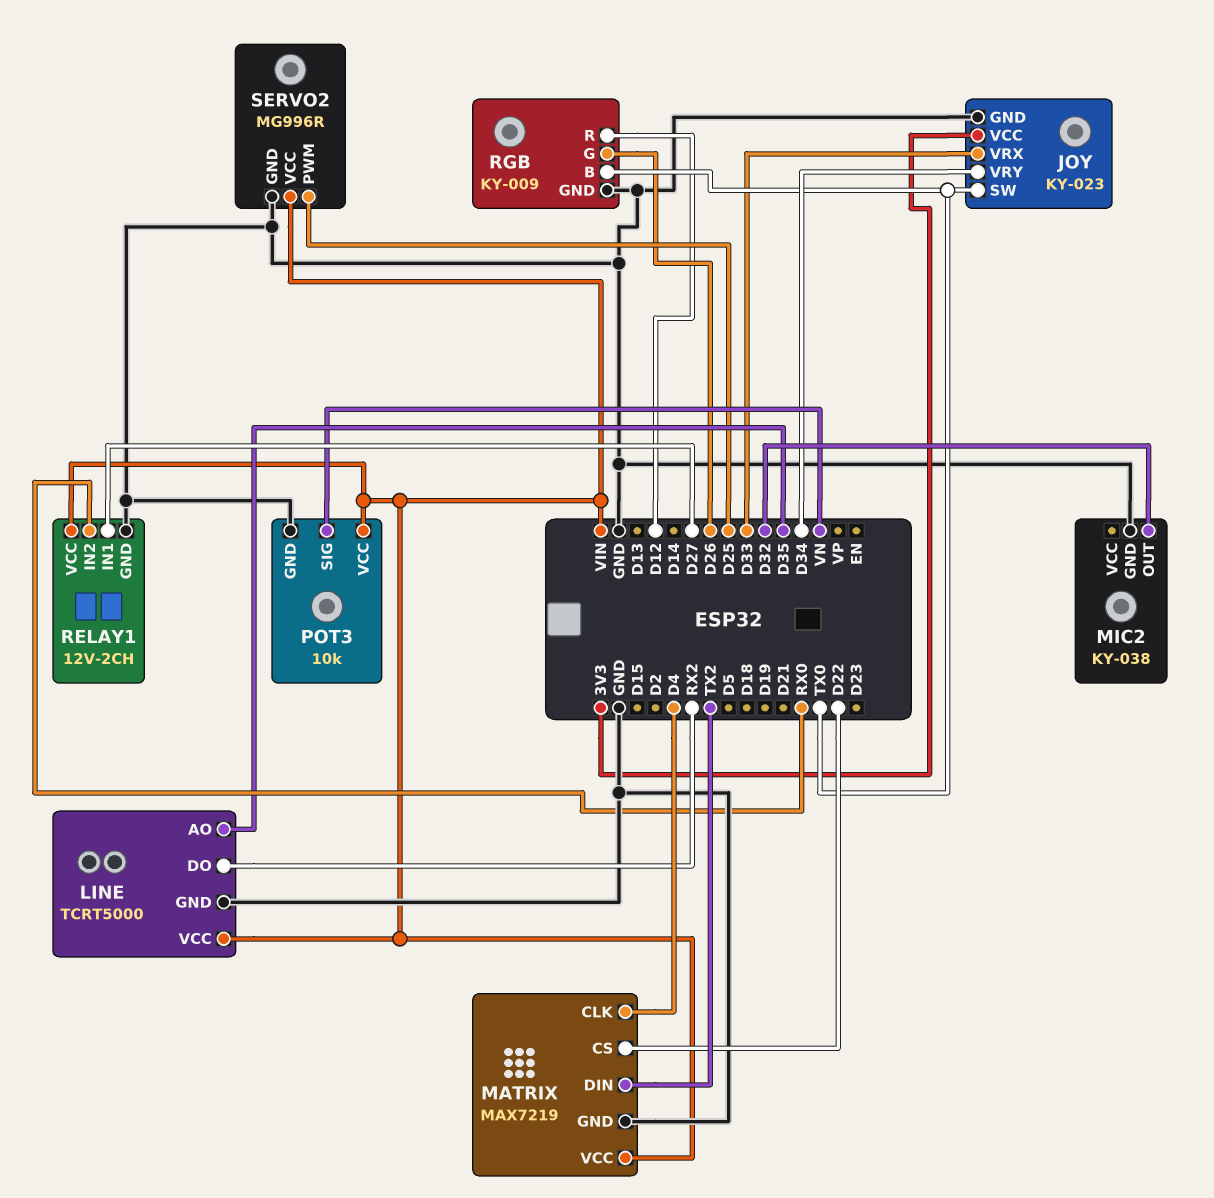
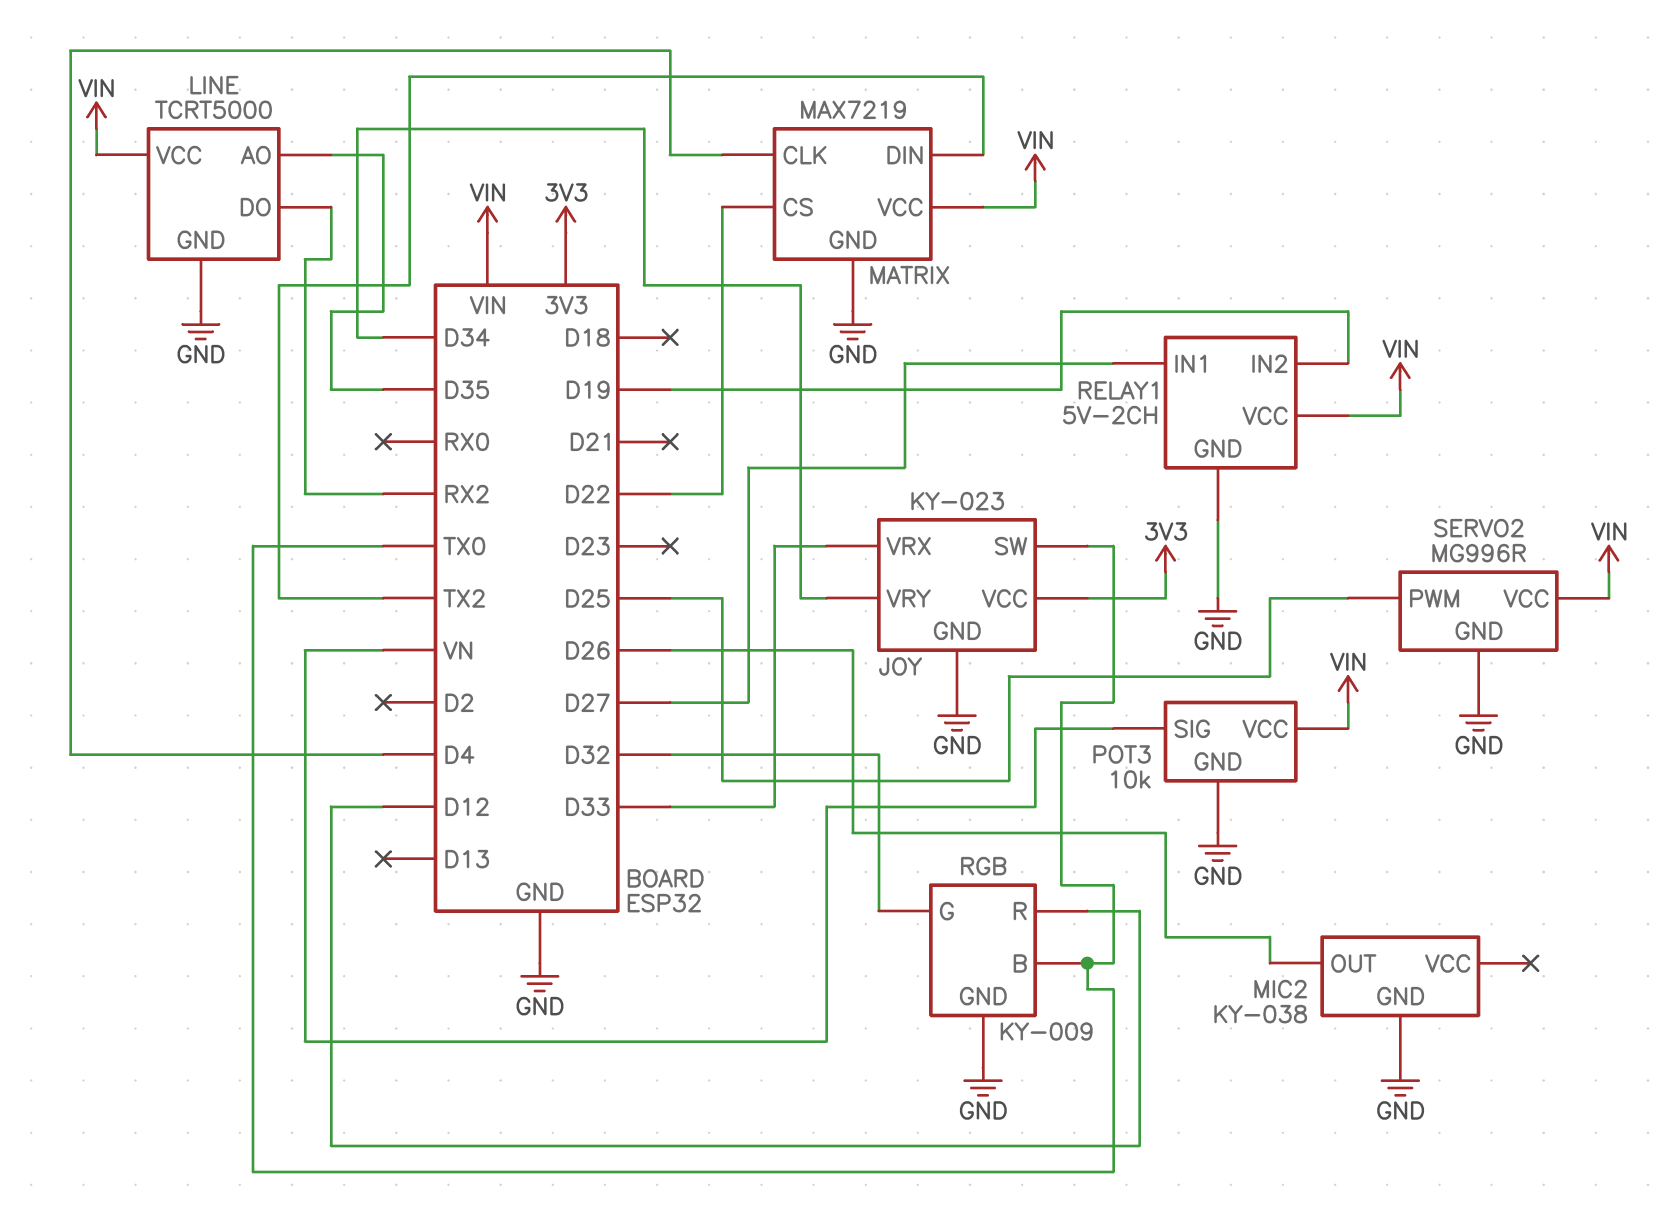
MIC2 pin OUT: D32 -> D26
RELAY1: 12V-2CH -> 5V-2CH
RELAY1 pin IN2: RX0 -> D19
RGB pin G: D26 -> D32

